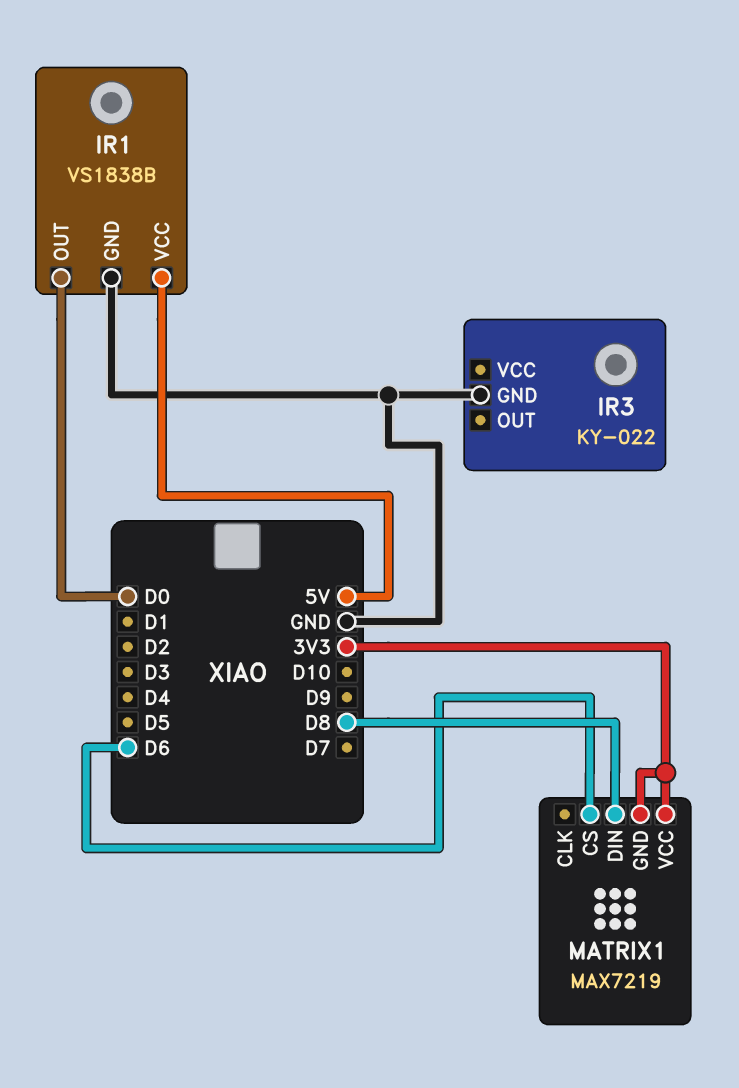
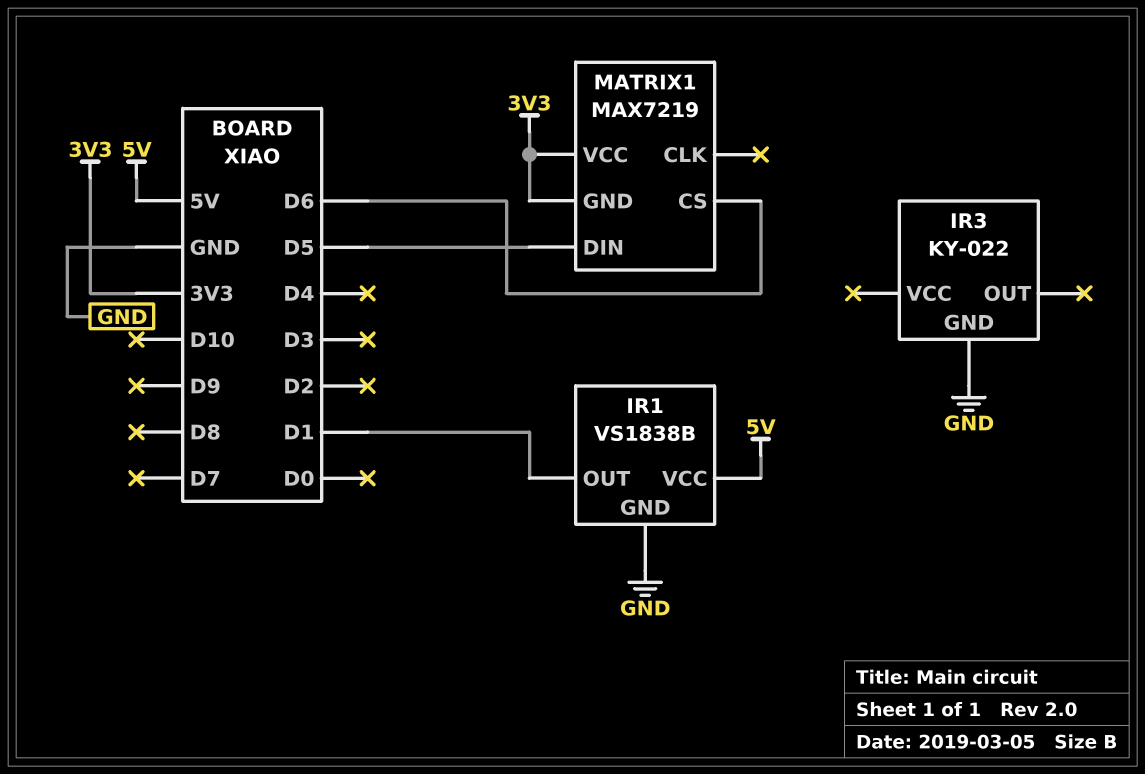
IR1 pin OUT: D0 -> D1
MATRIX1 pin DIN: D8 -> D5

